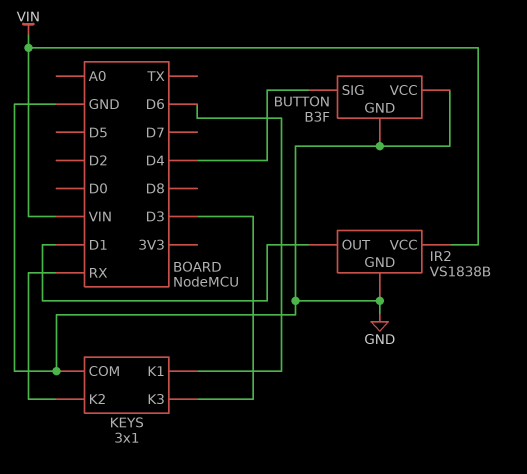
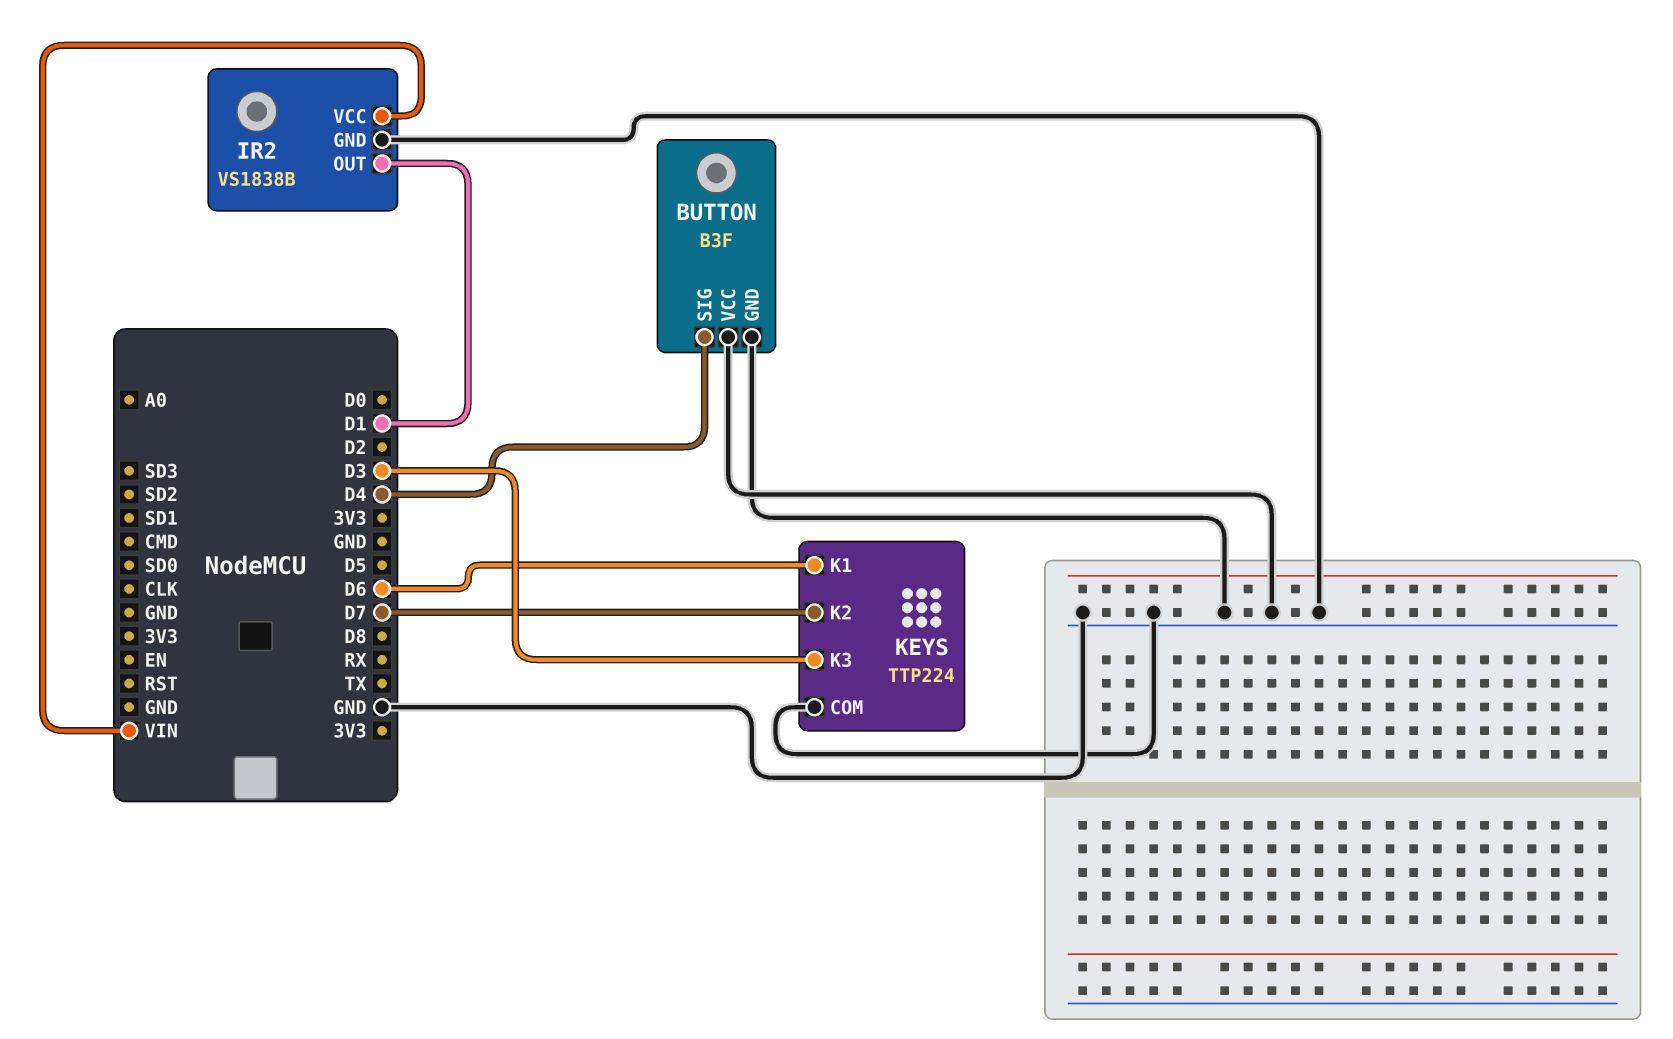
KEYS: 3x1 -> TTP224
KEYS pin K2: RX -> D7

